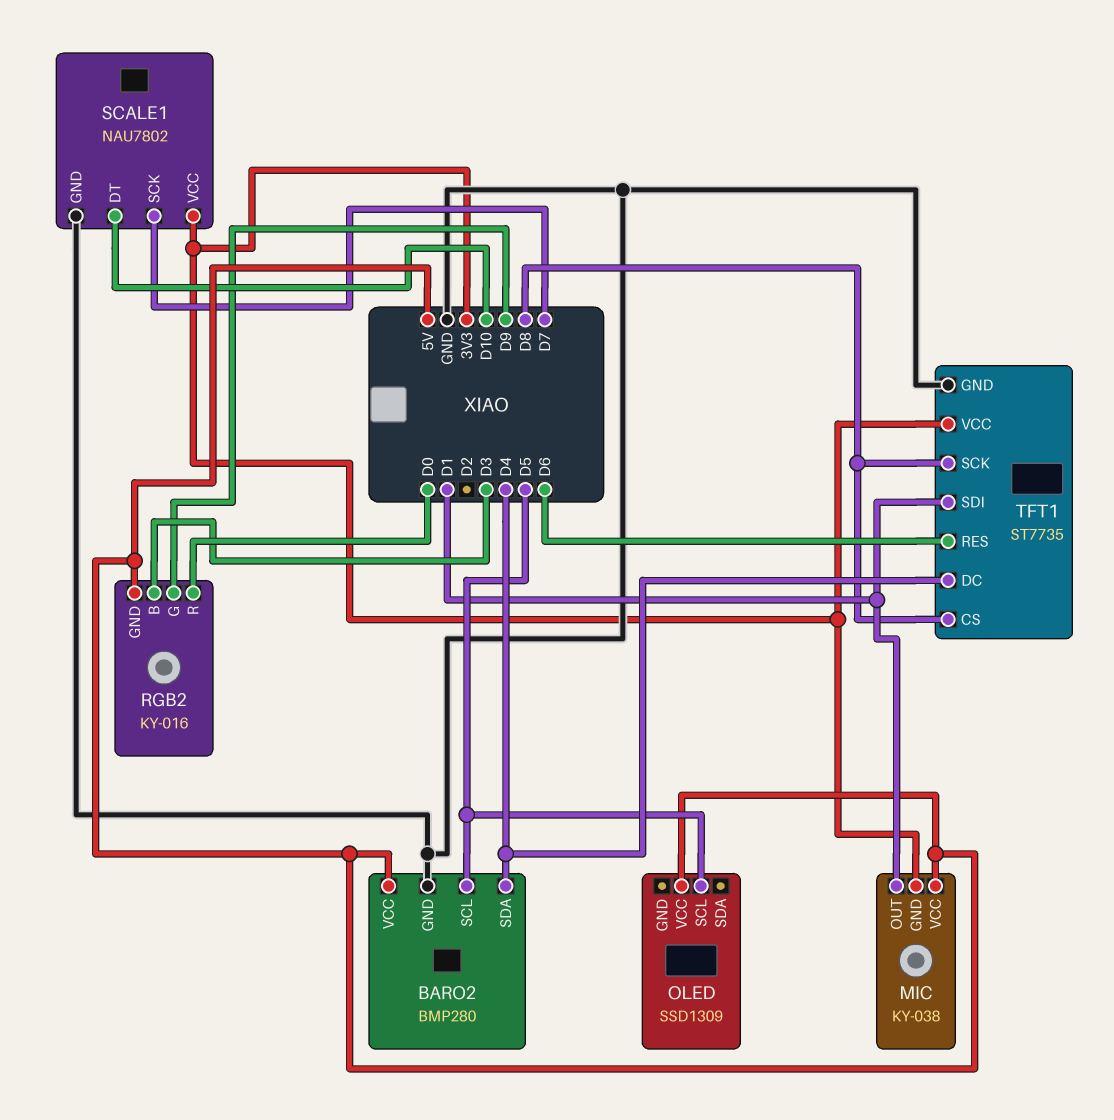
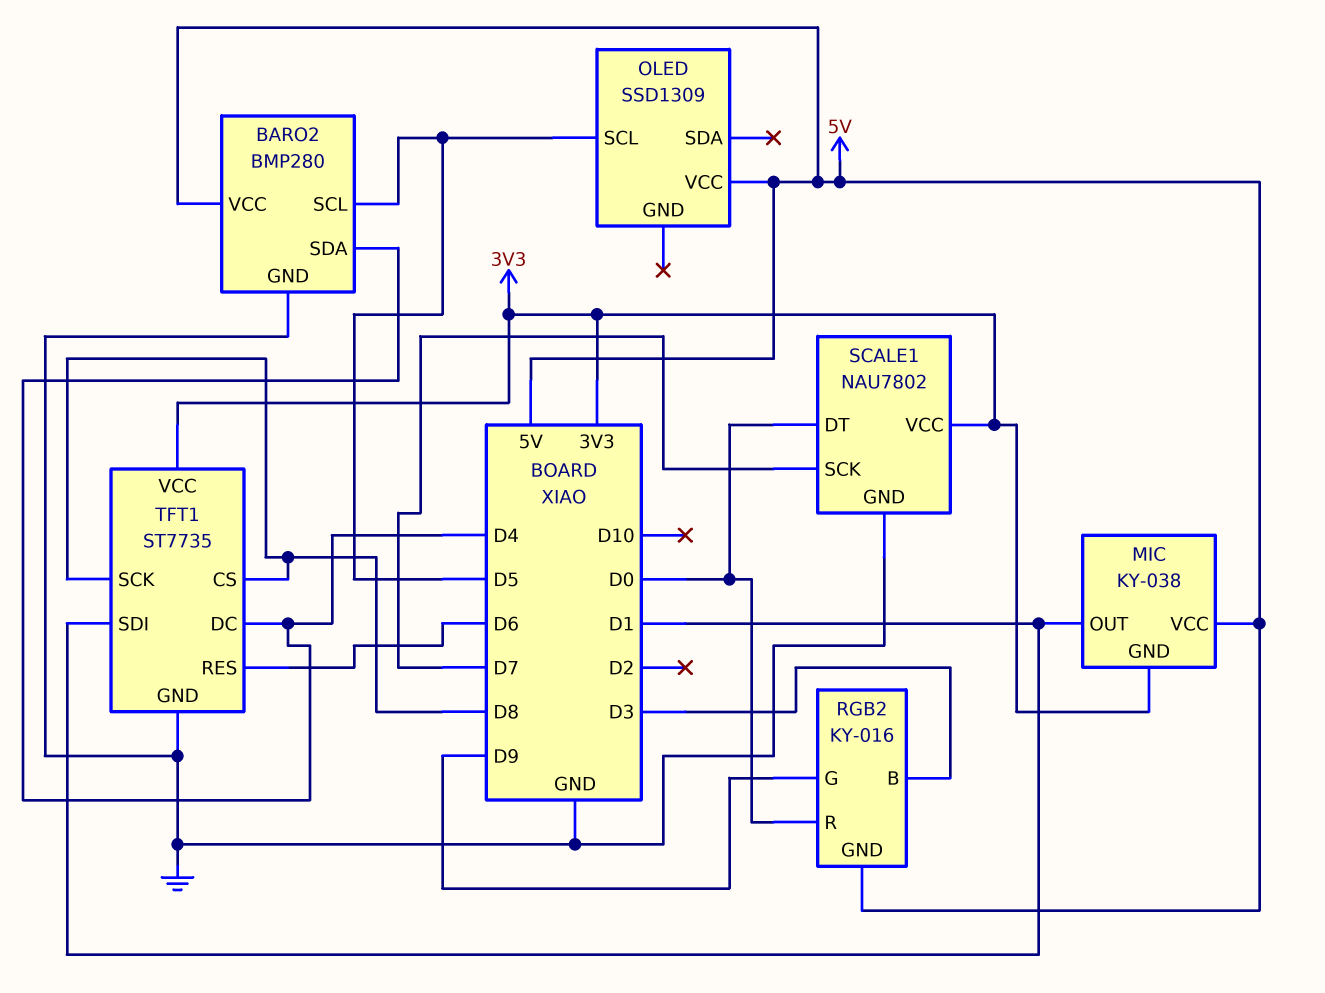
SCALE1 pin DT: D10 -> D0

